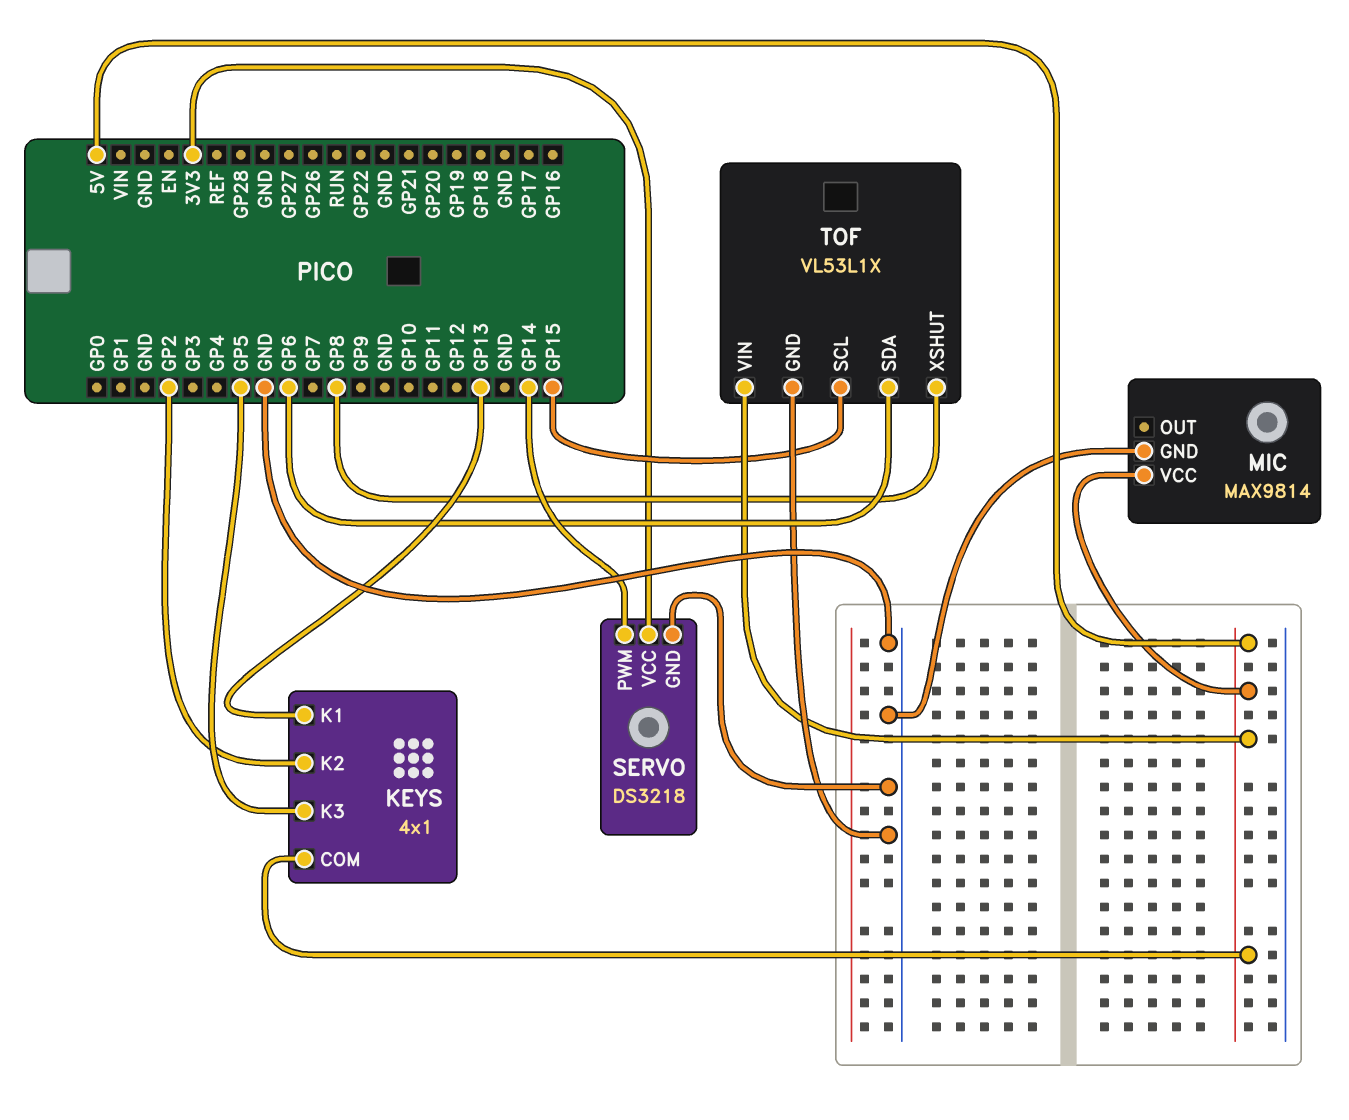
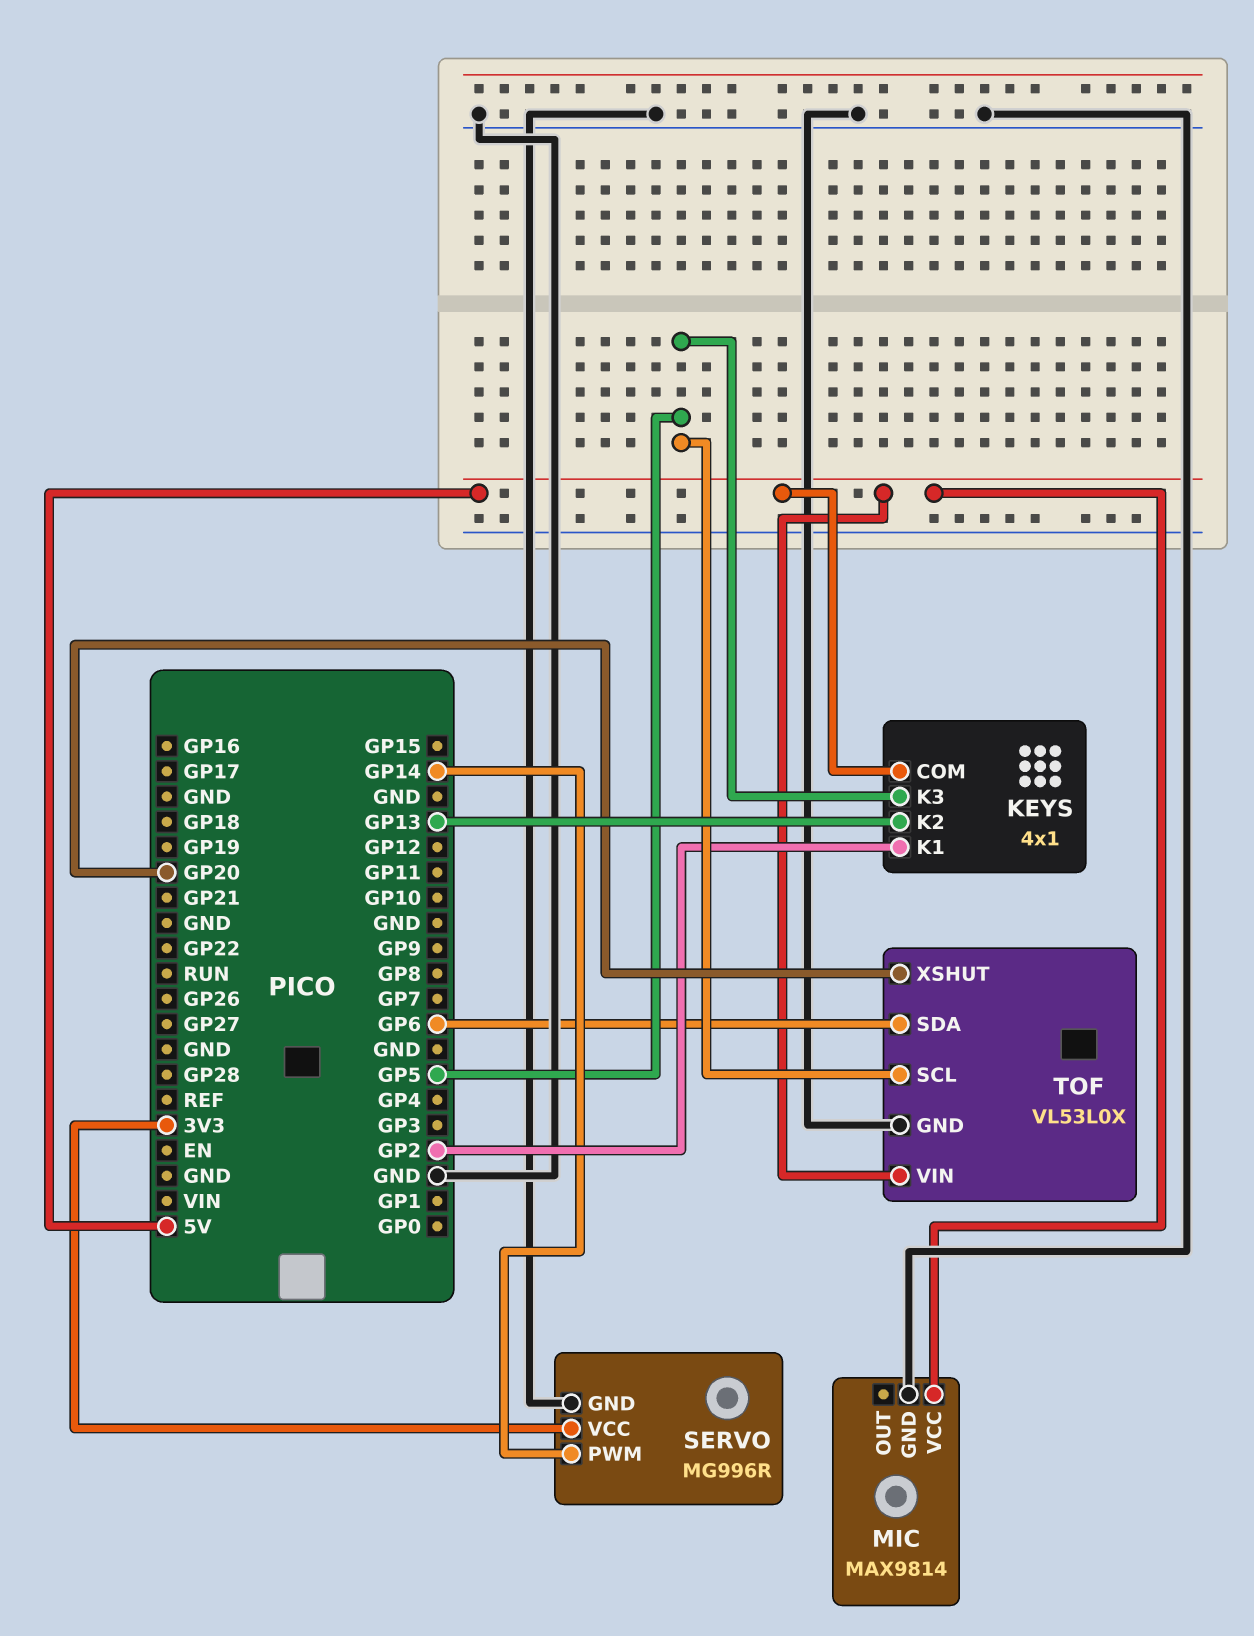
KEYS pin K1: GP13 -> GP2
KEYS pin K2: GP2 -> GP13
SERVO: DS3218 -> MG996R
TOF: VL53L1X -> VL53L0X
TOF pin SCL: GP15 -> GP5
TOF pin XSHUT: GP8 -> GP20

